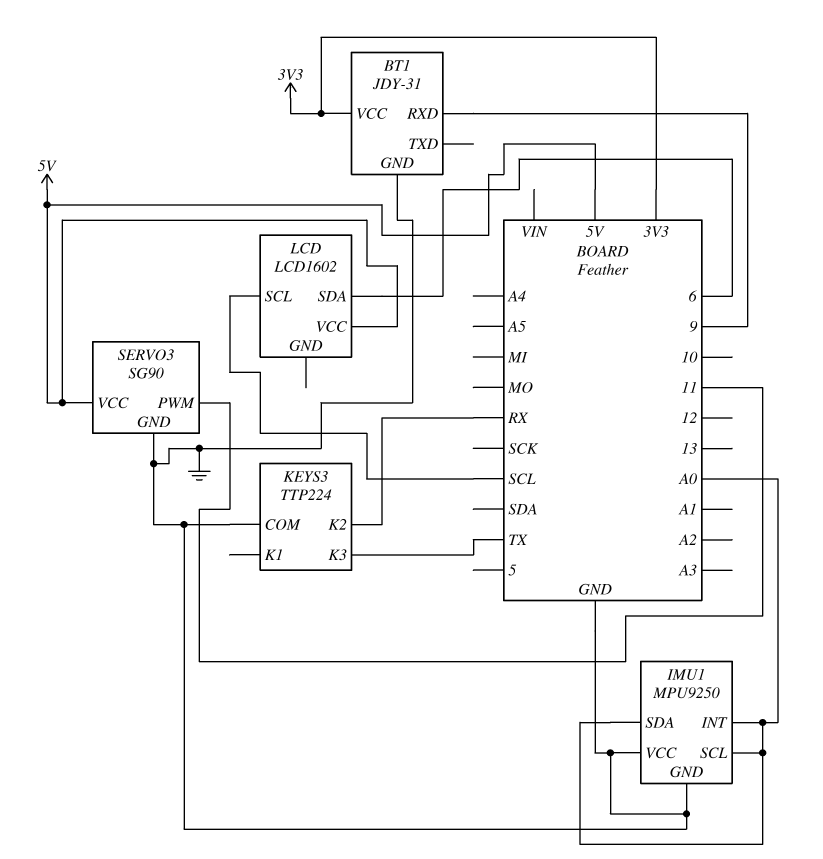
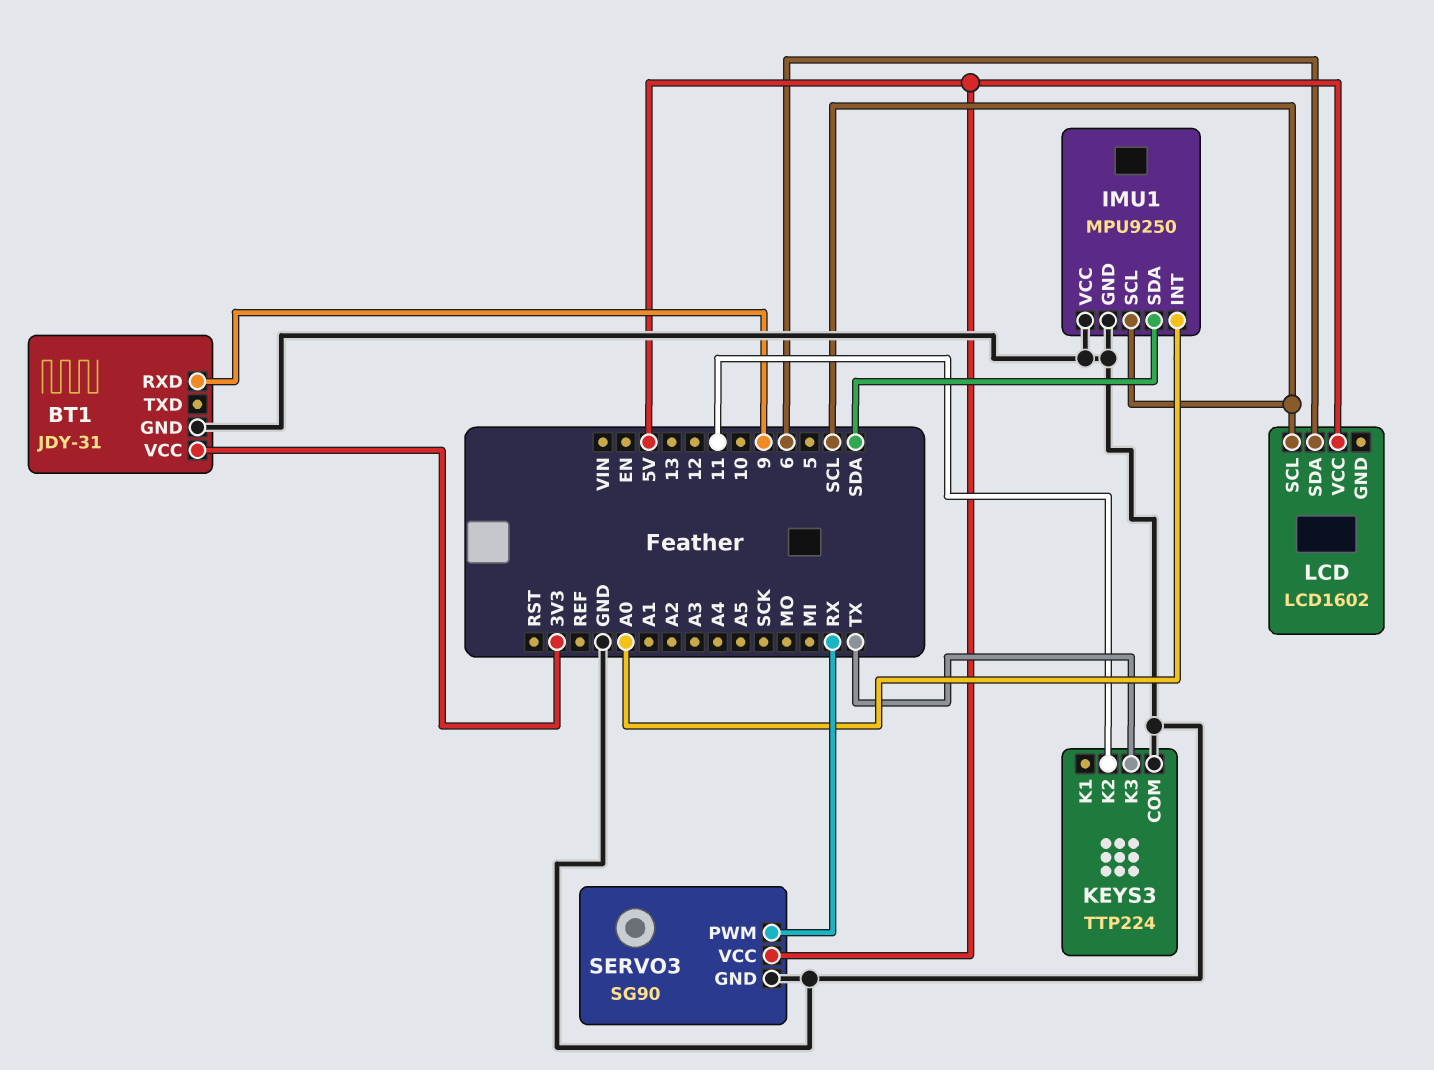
IMU1 pin SCL: A0 -> SCL
IMU1 pin SDA: A0 -> SDA
KEYS3 pin K2: RX -> 11
SERVO3 pin PWM: 11 -> RX

